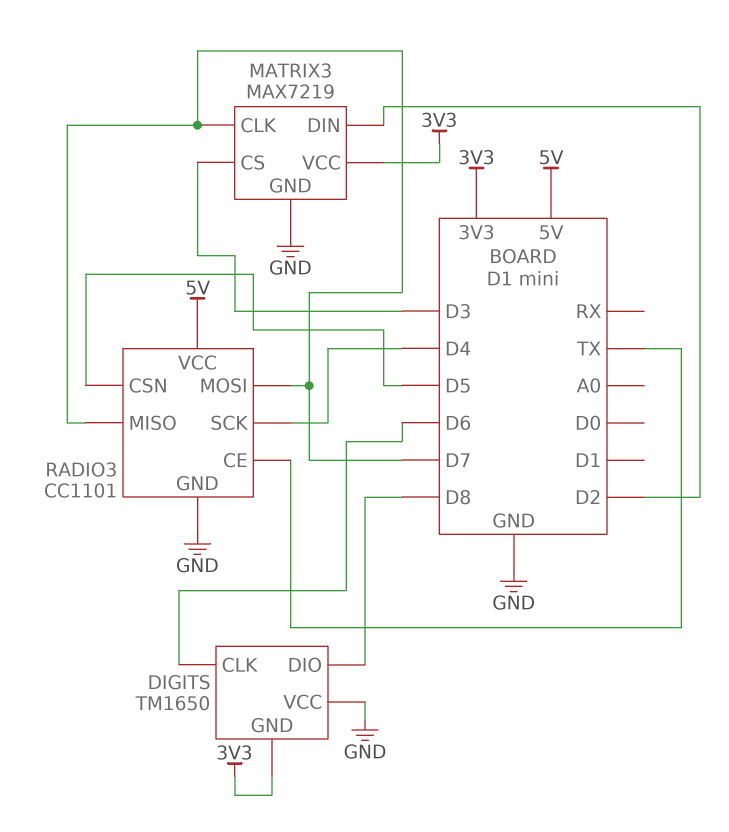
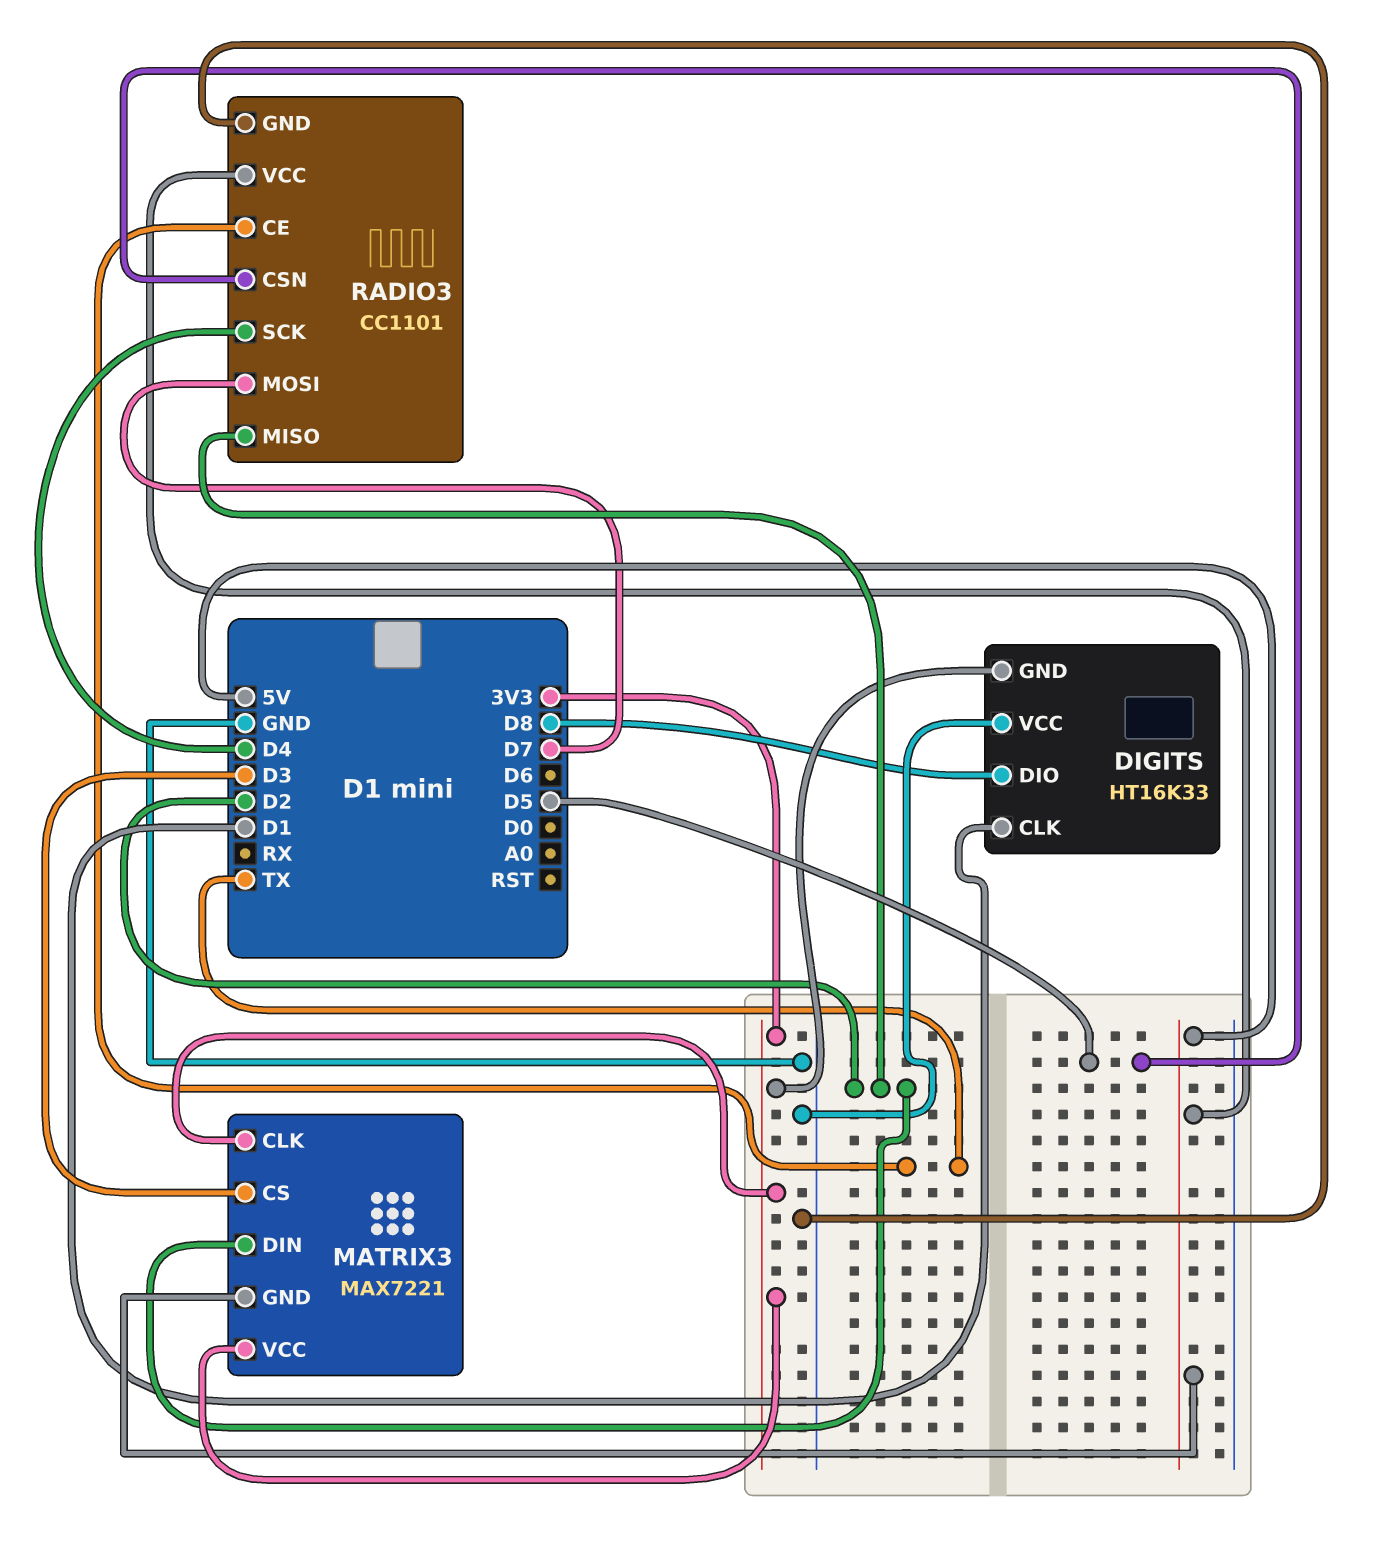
DIGITS: TM1650 -> HT16K33
DIGITS pin CLK: D6 -> D1
MATRIX3: MAX7219 -> MAX7221
MATRIX3 pin CLK: D7 -> 3V3
MATRIX3 pin GND: GND -> 5V
RADIO3 pin MISO: D7 -> D2

